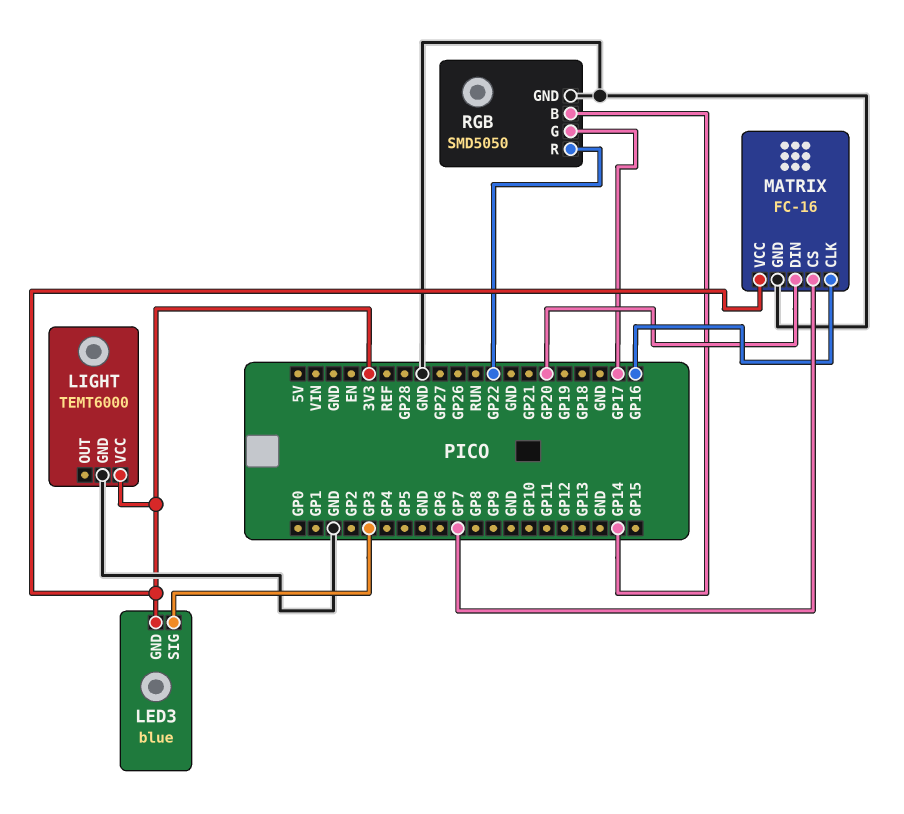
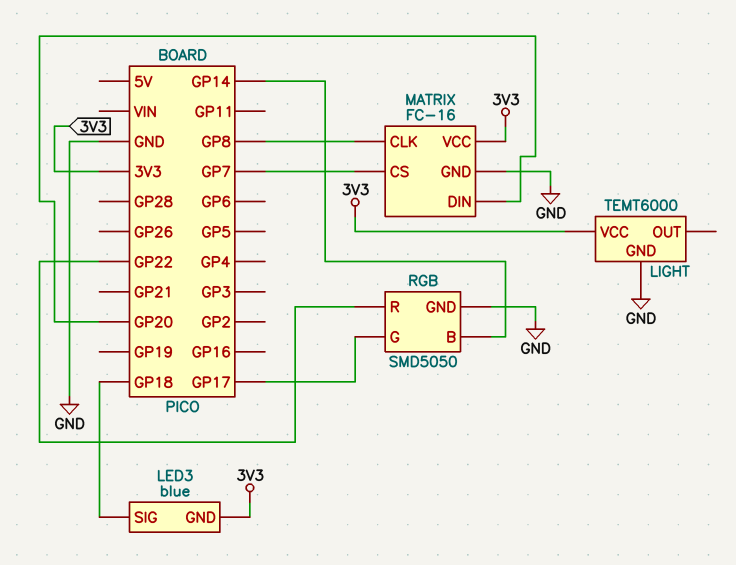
LED3 pin SIG: GP3 -> GP18
MATRIX pin CLK: GP16 -> GP8

